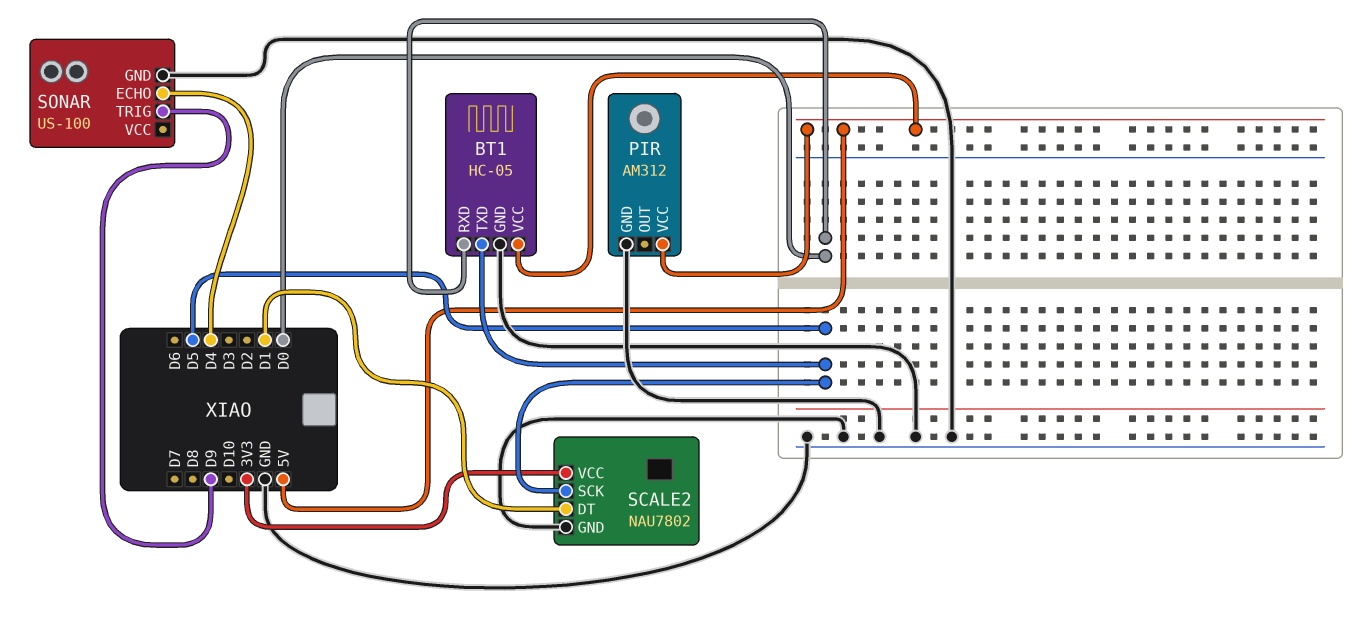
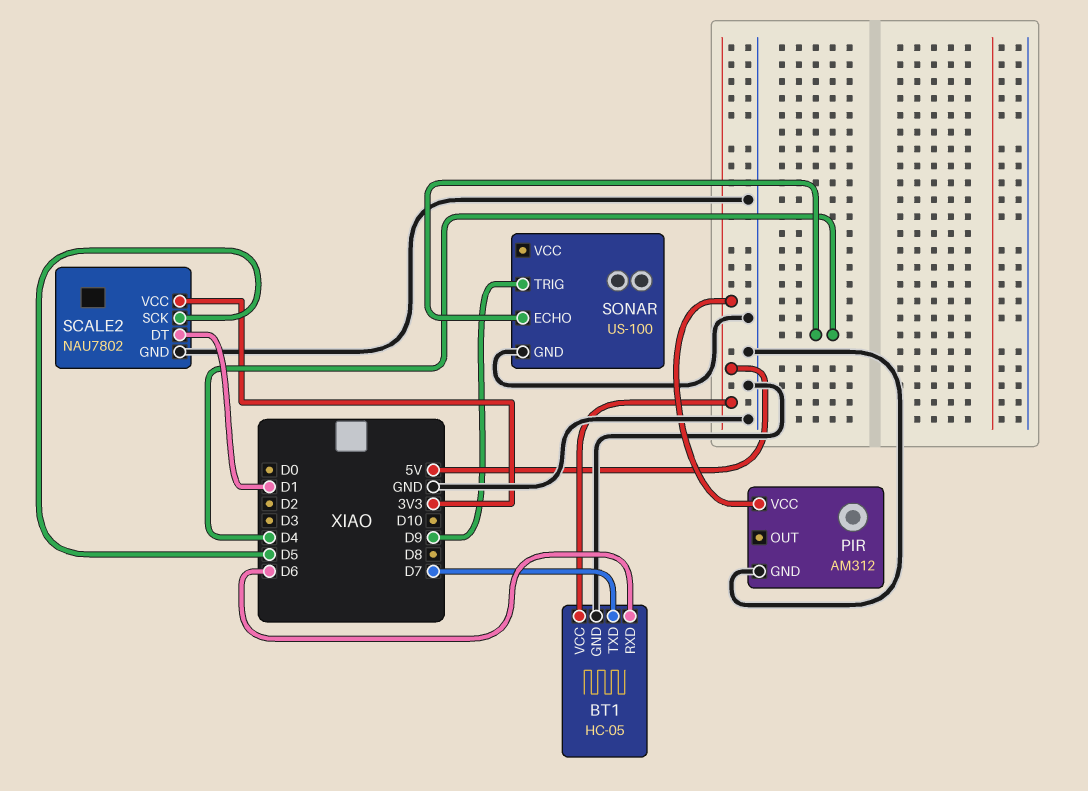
BT1 pin RXD: D0 -> D6
BT1 pin TXD: D5 -> D7

